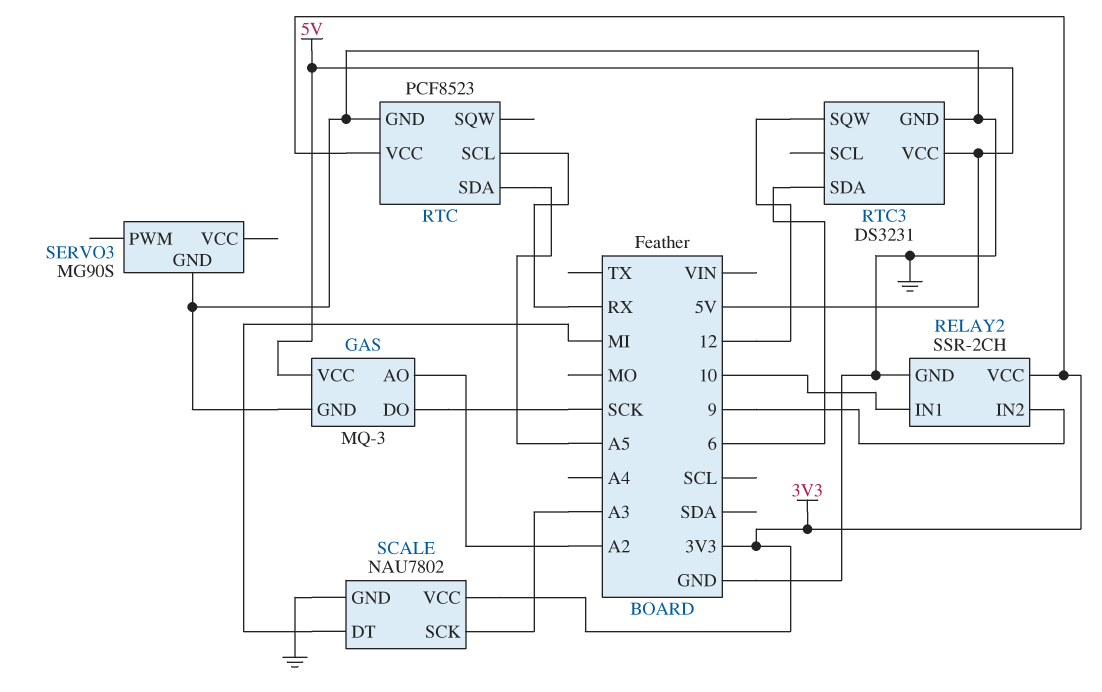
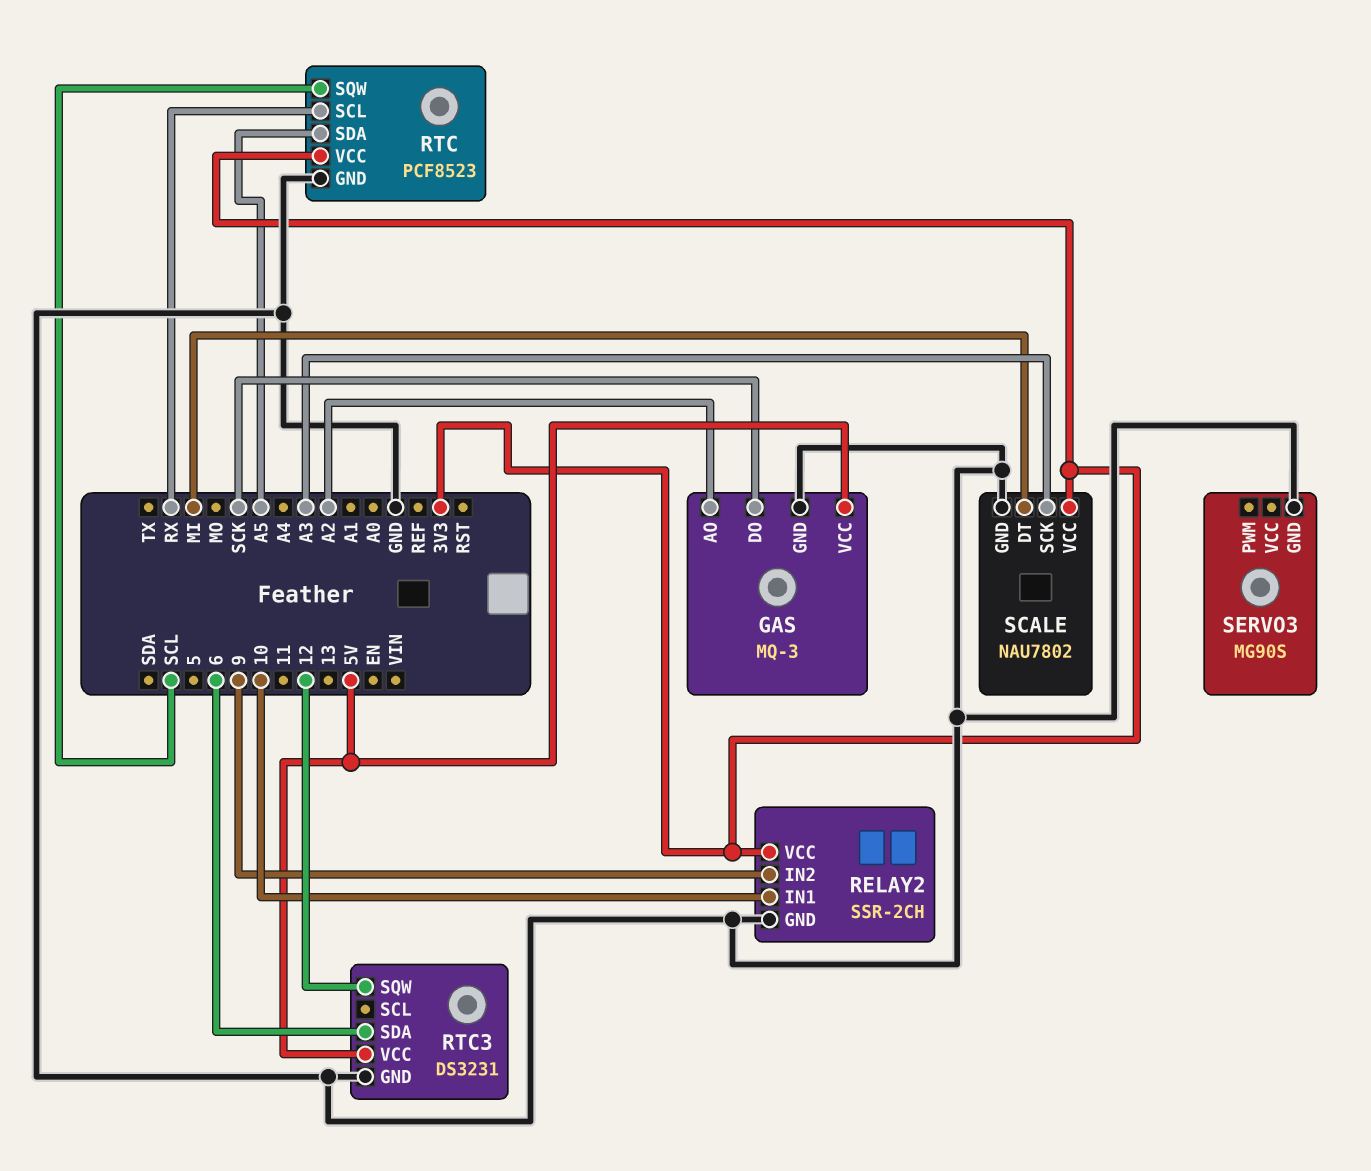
RTC pin SQW: none -> SCL

